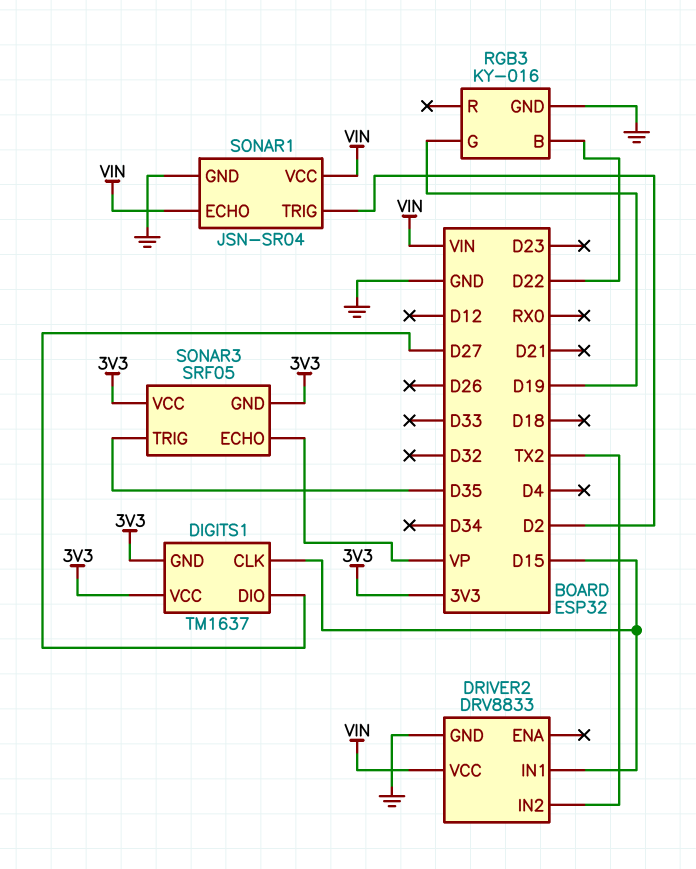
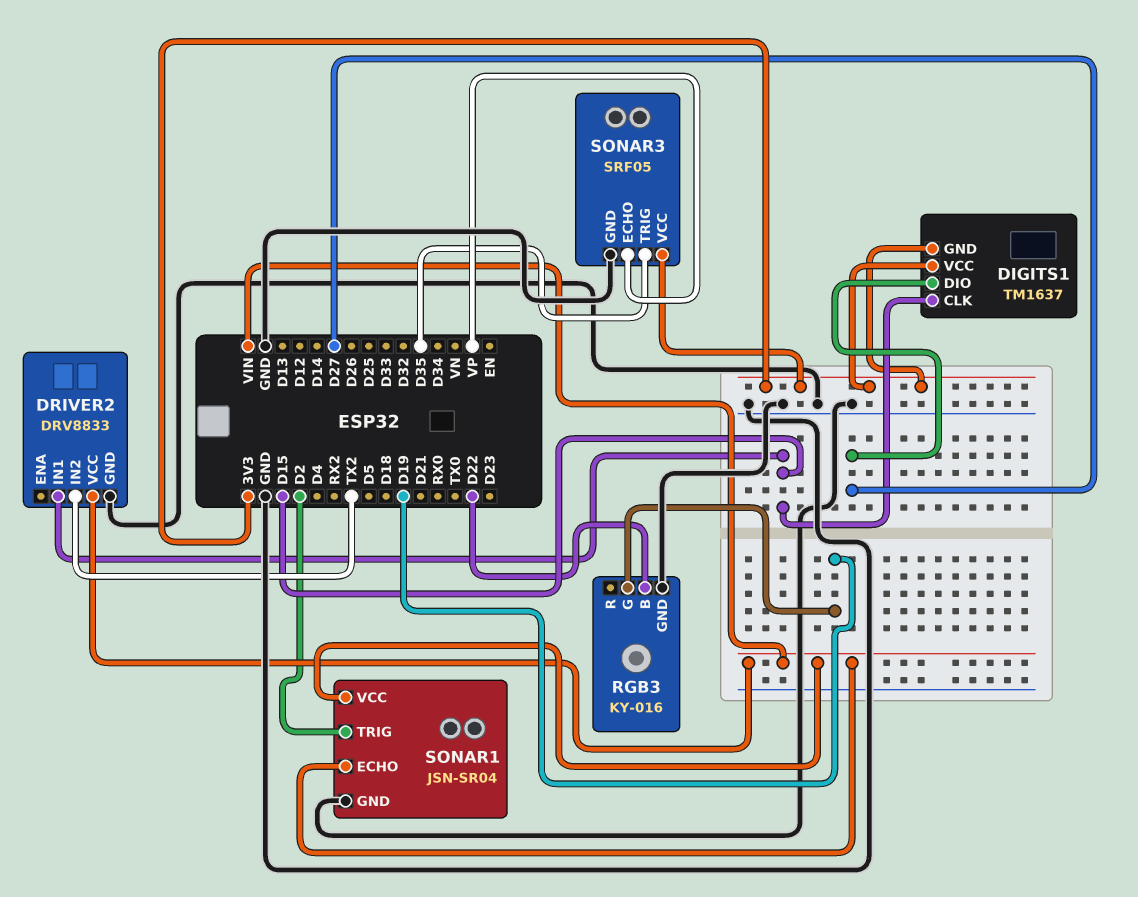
SONAR3 pin GND: 3V3 -> GND

